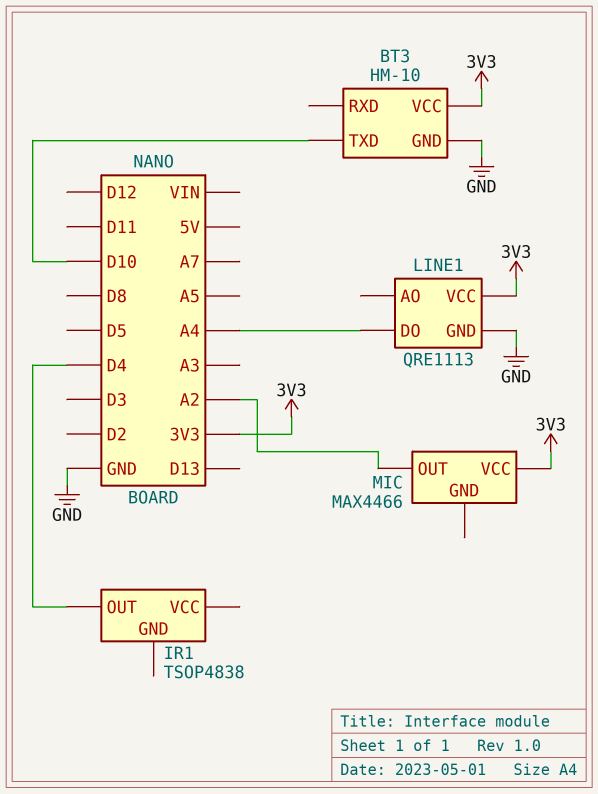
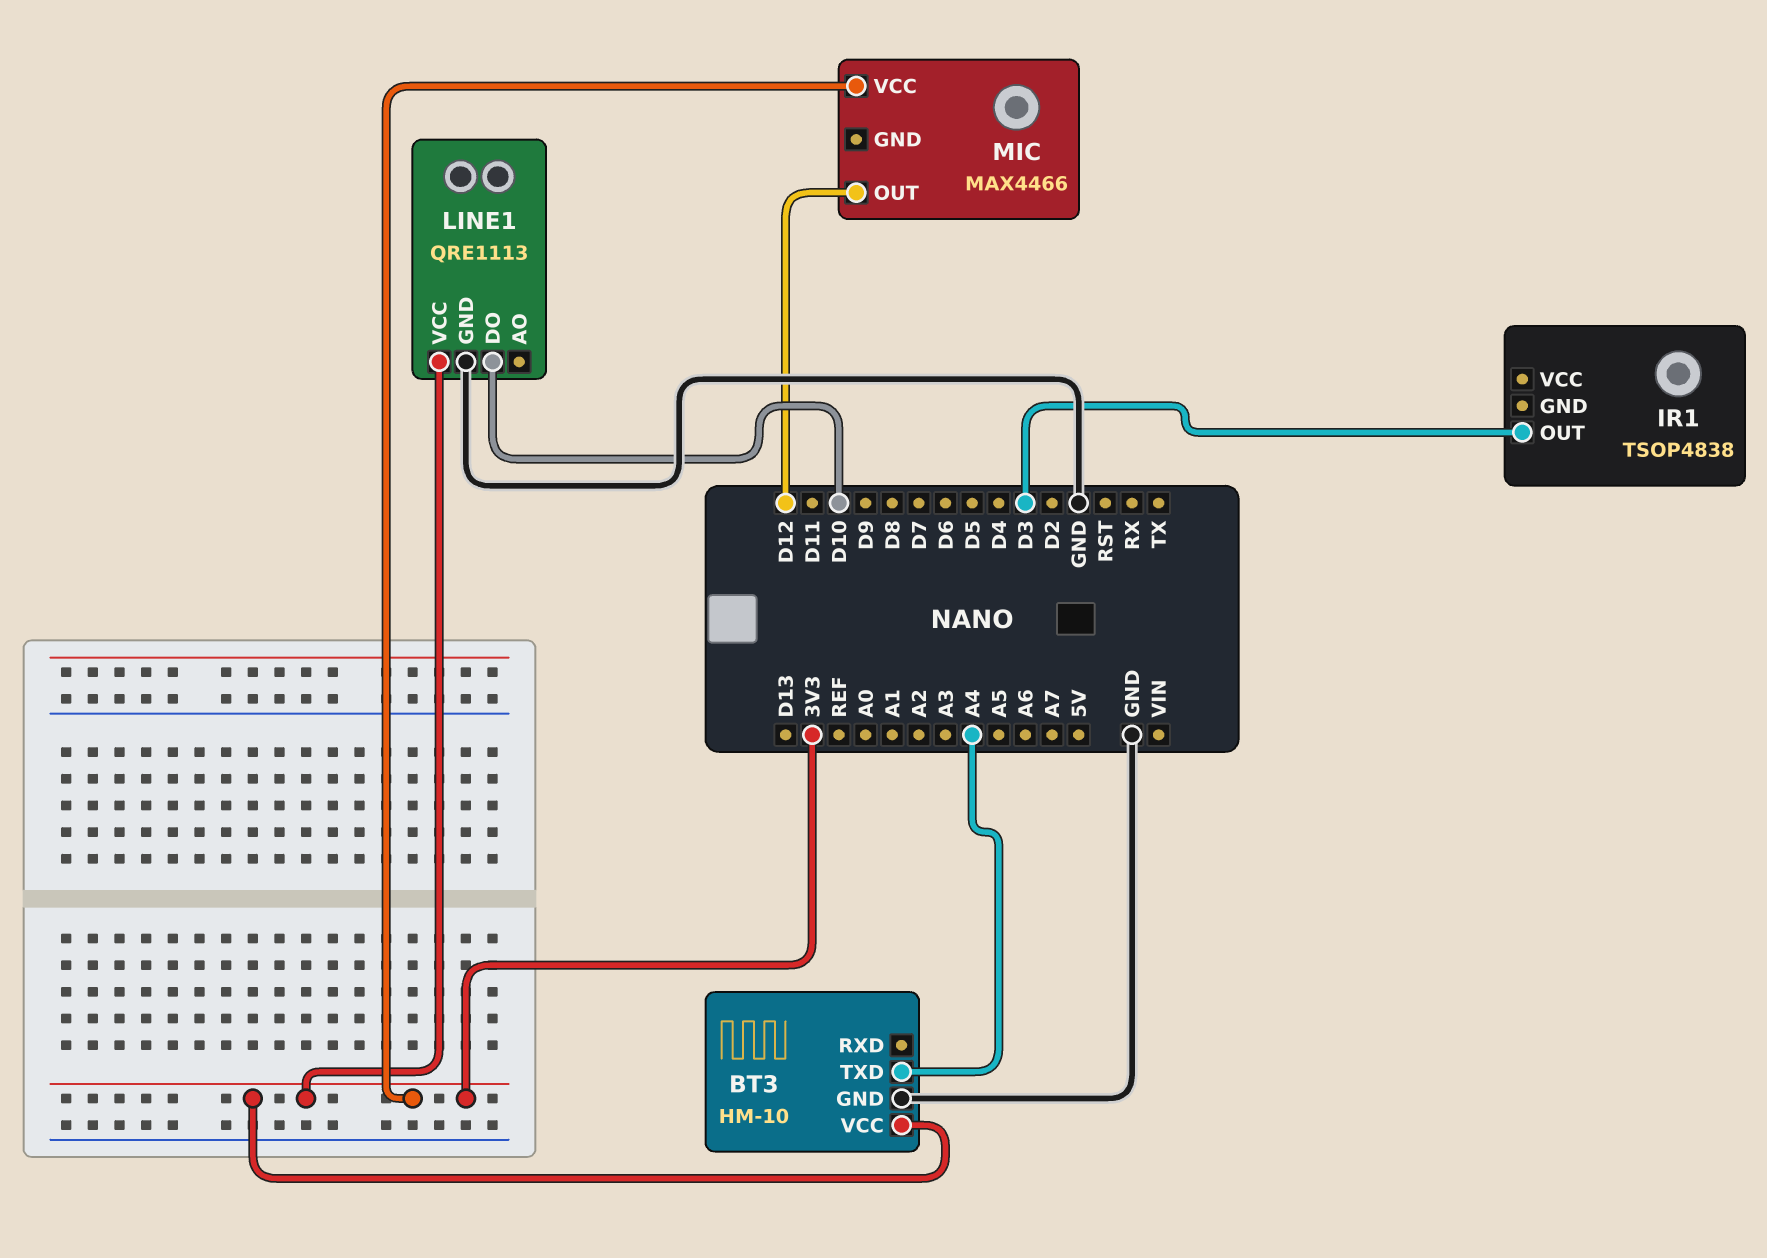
BT3 pin TXD: D10 -> A4
IR1 pin OUT: D4 -> D3
LINE1 pin DO: A4 -> D10
MIC pin OUT: A2 -> D12

